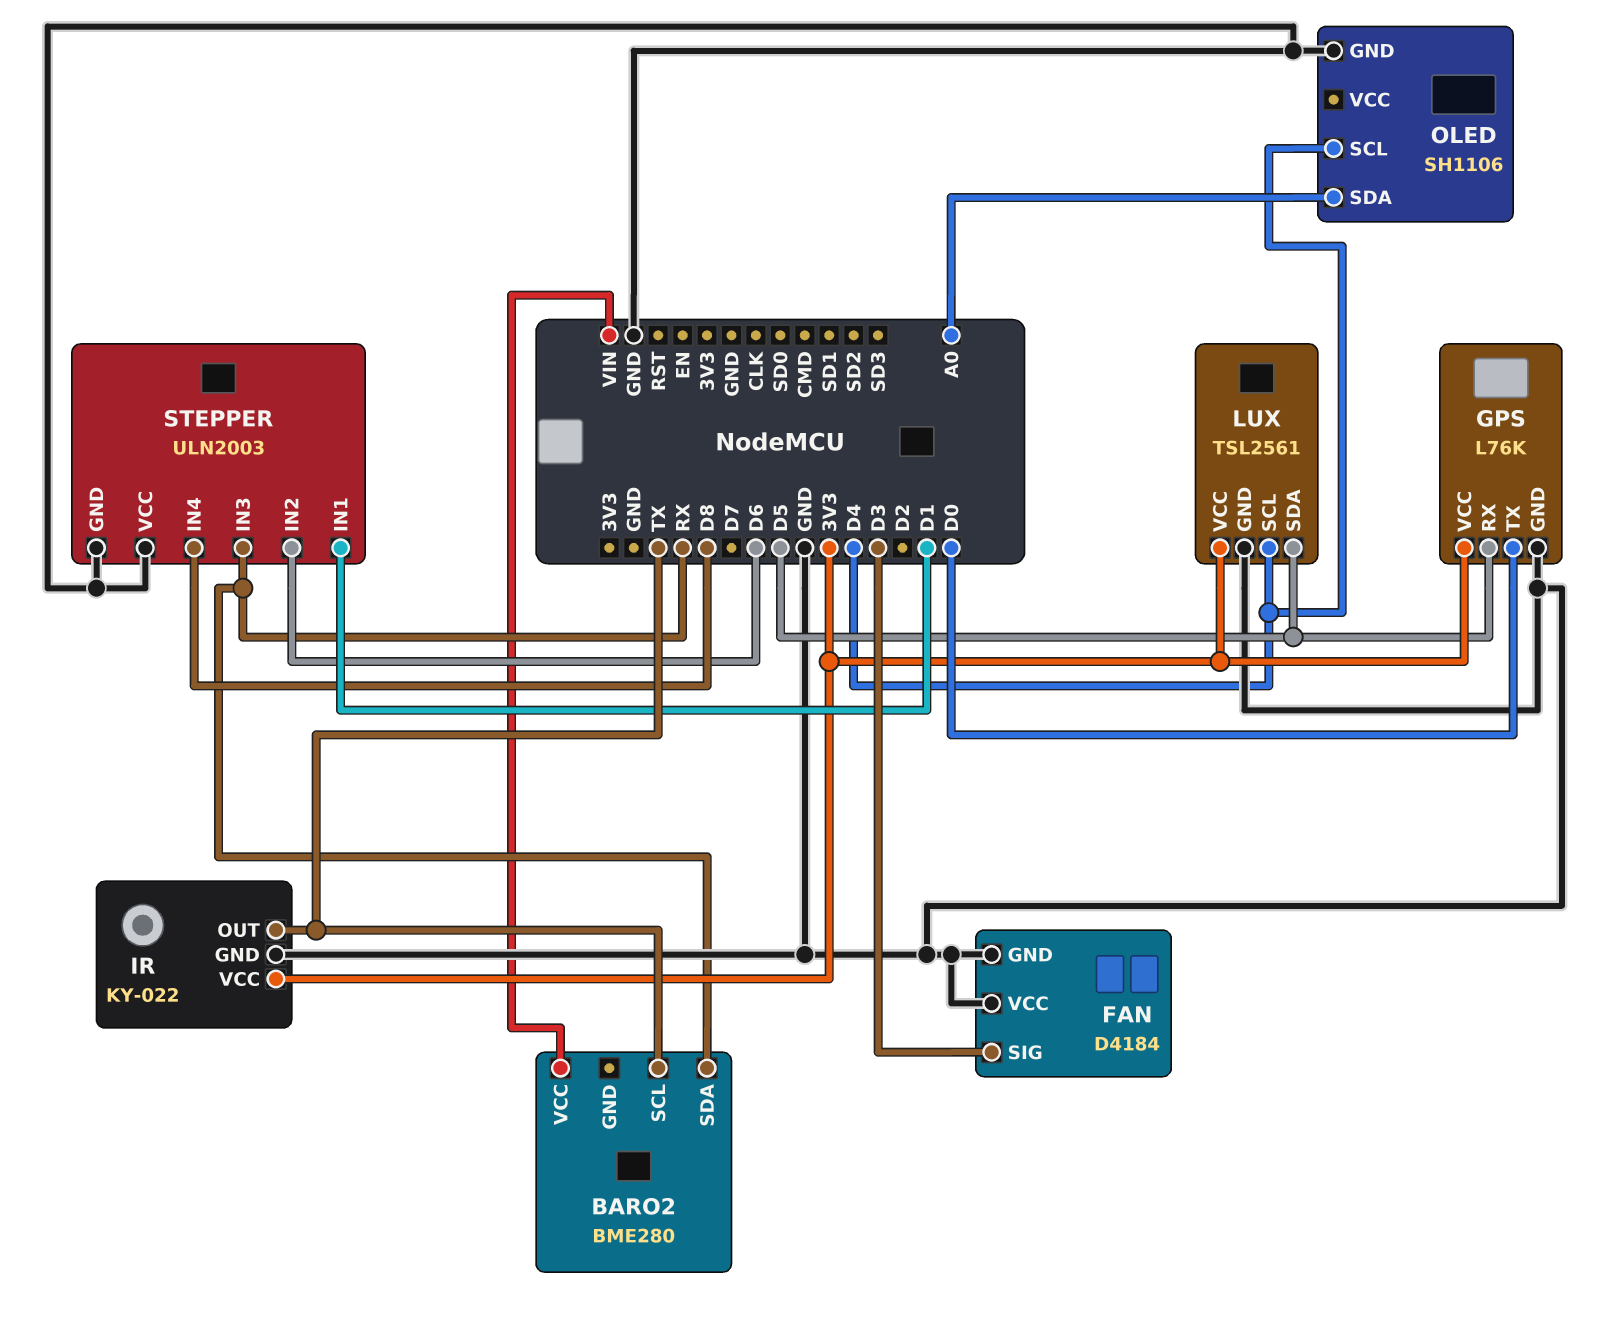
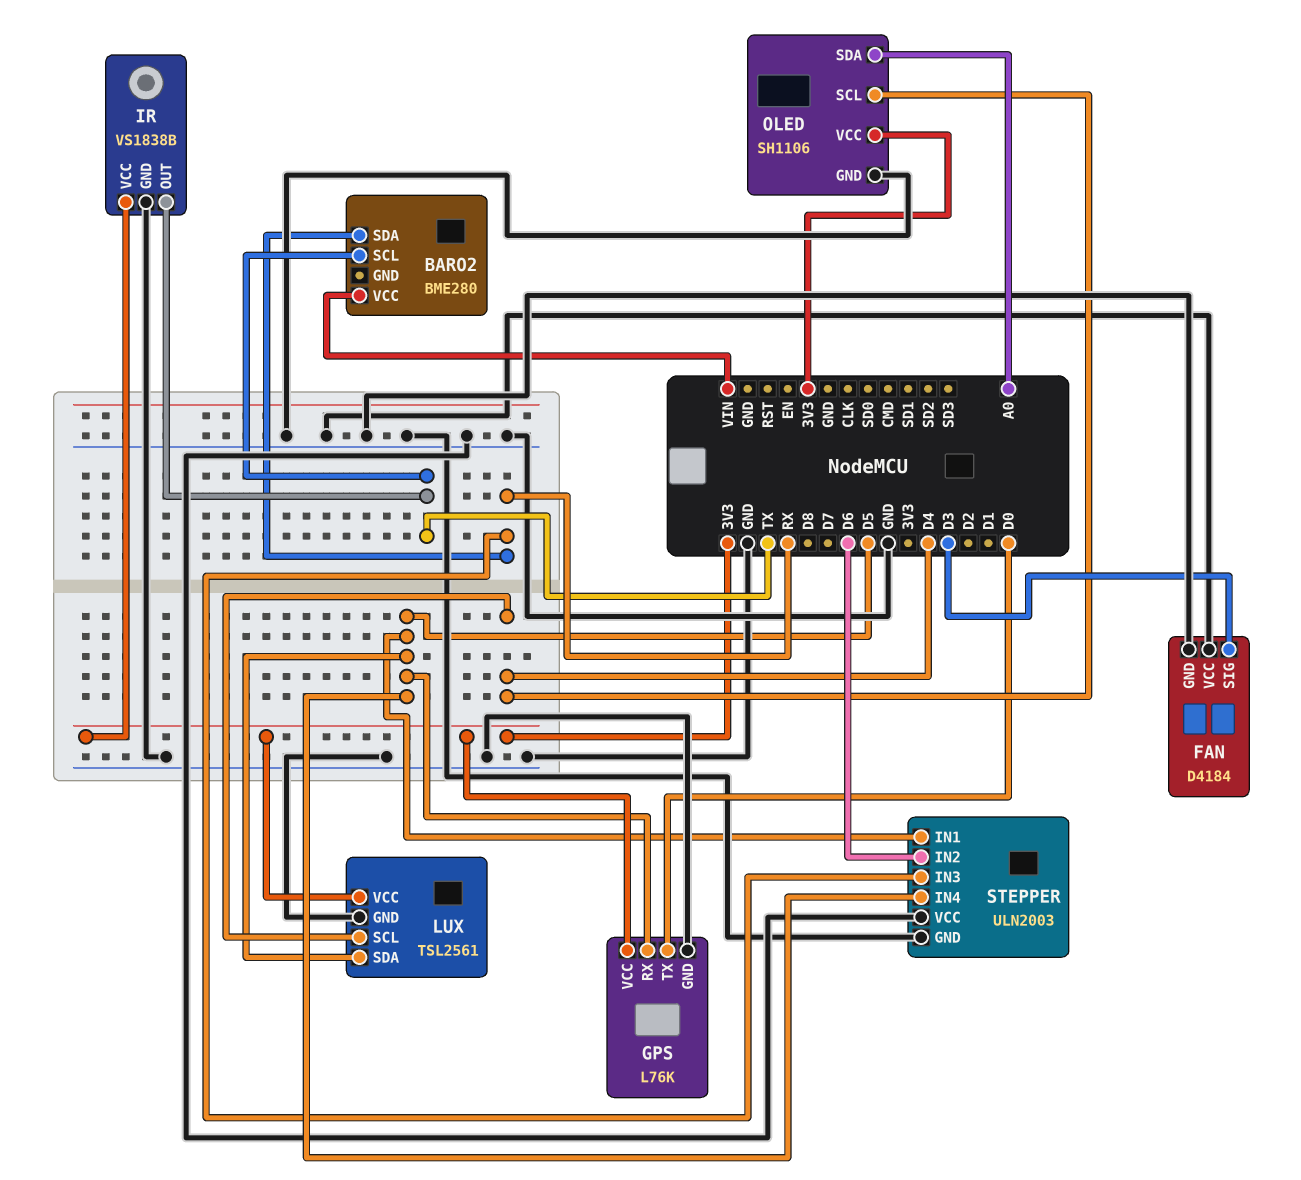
IR: KY-022 -> VS1838B
OLED pin VCC: none -> 3V3
STEPPER pin IN1: D1 -> D5
STEPPER pin IN4: D8 -> D5

